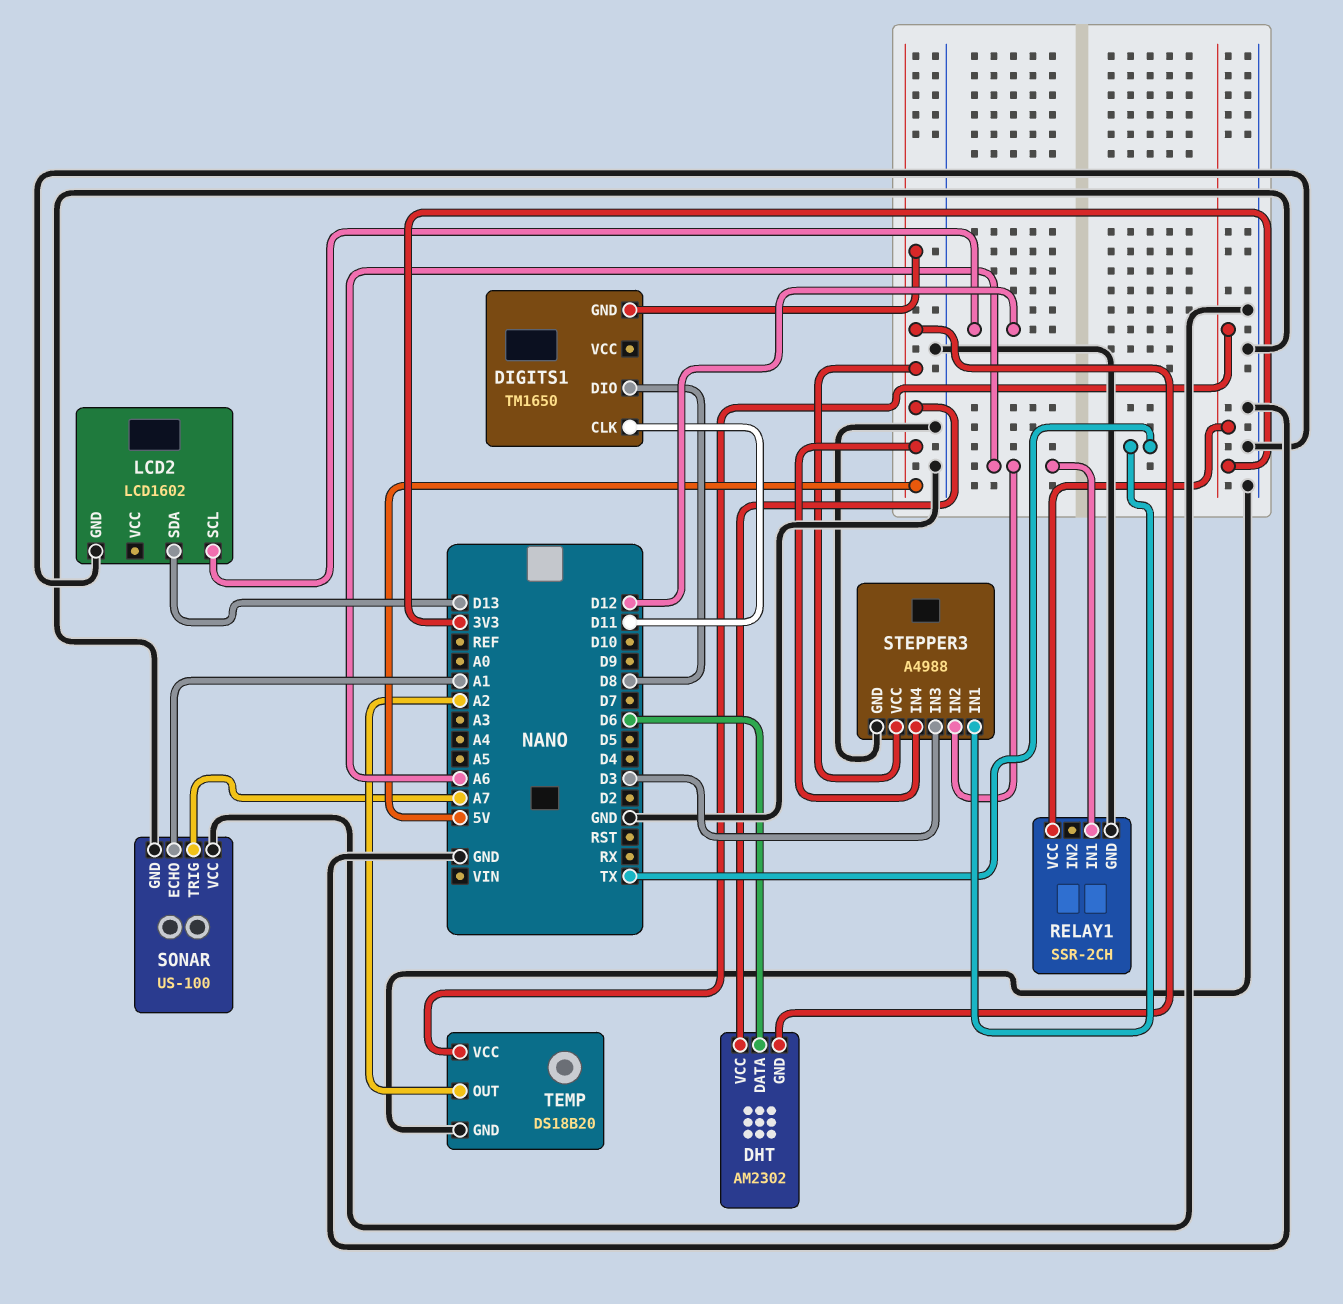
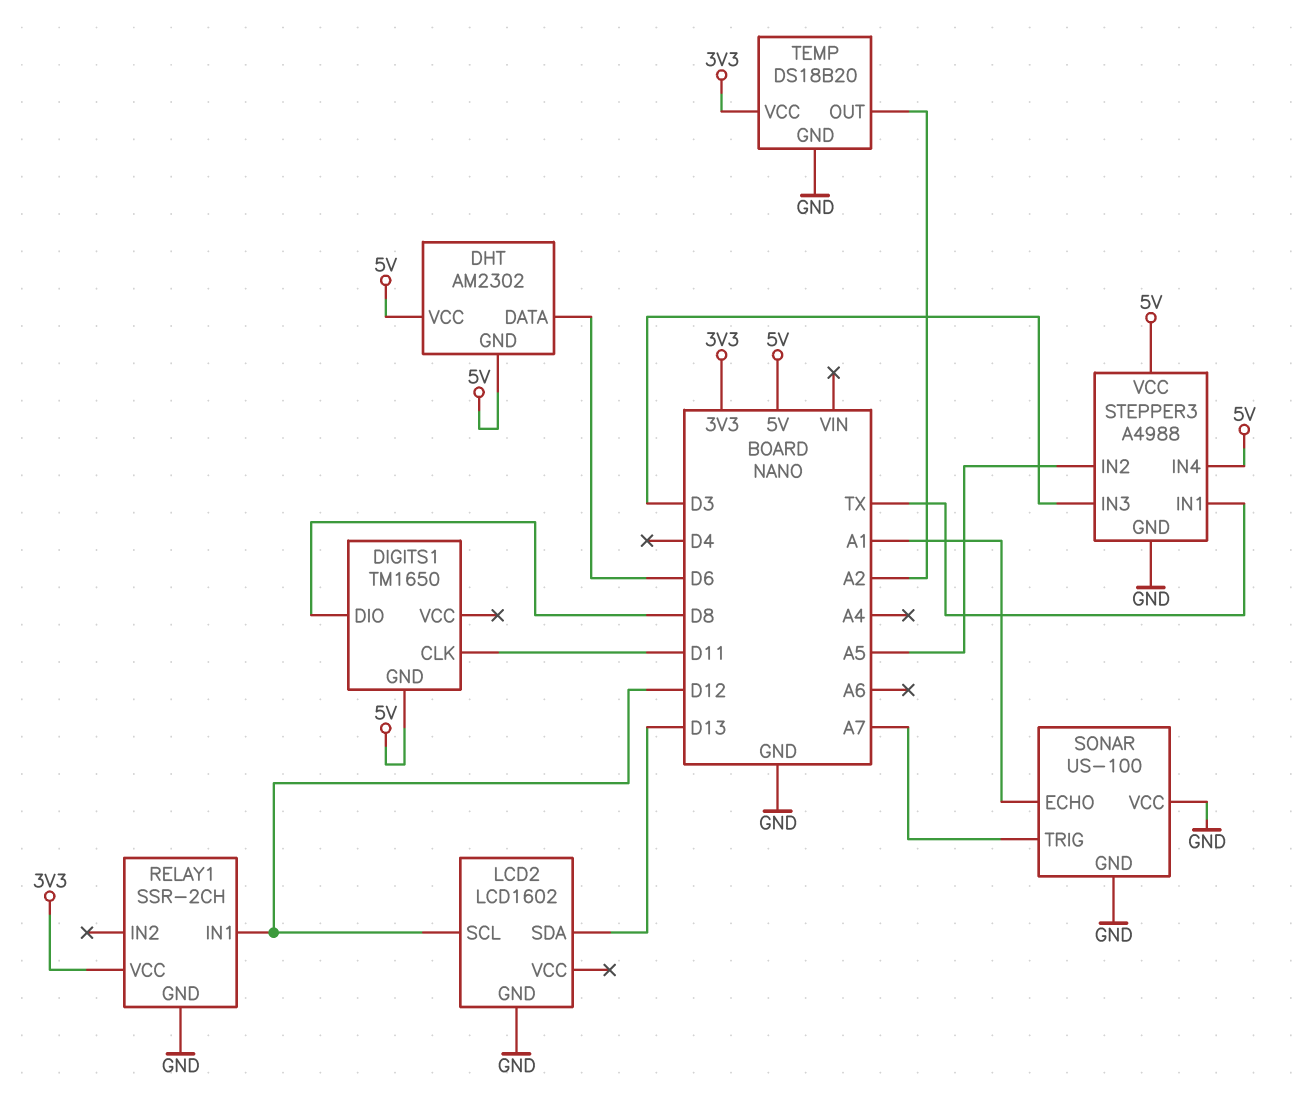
RELAY1 pin IN1: A6 -> D12
STEPPER3 pin IN2: A6 -> A5

